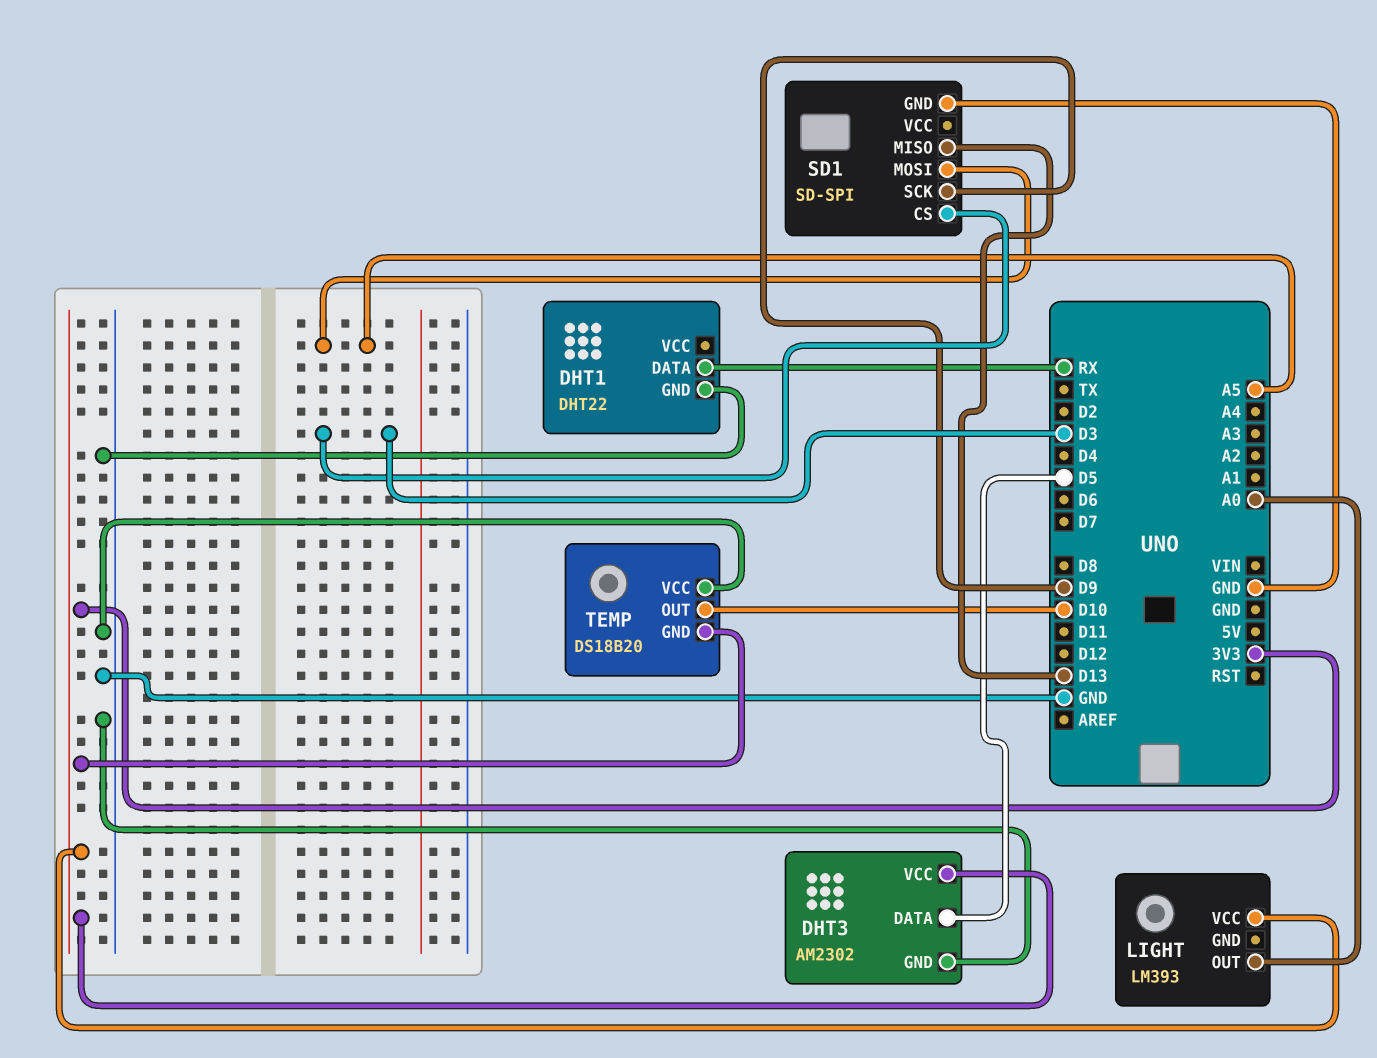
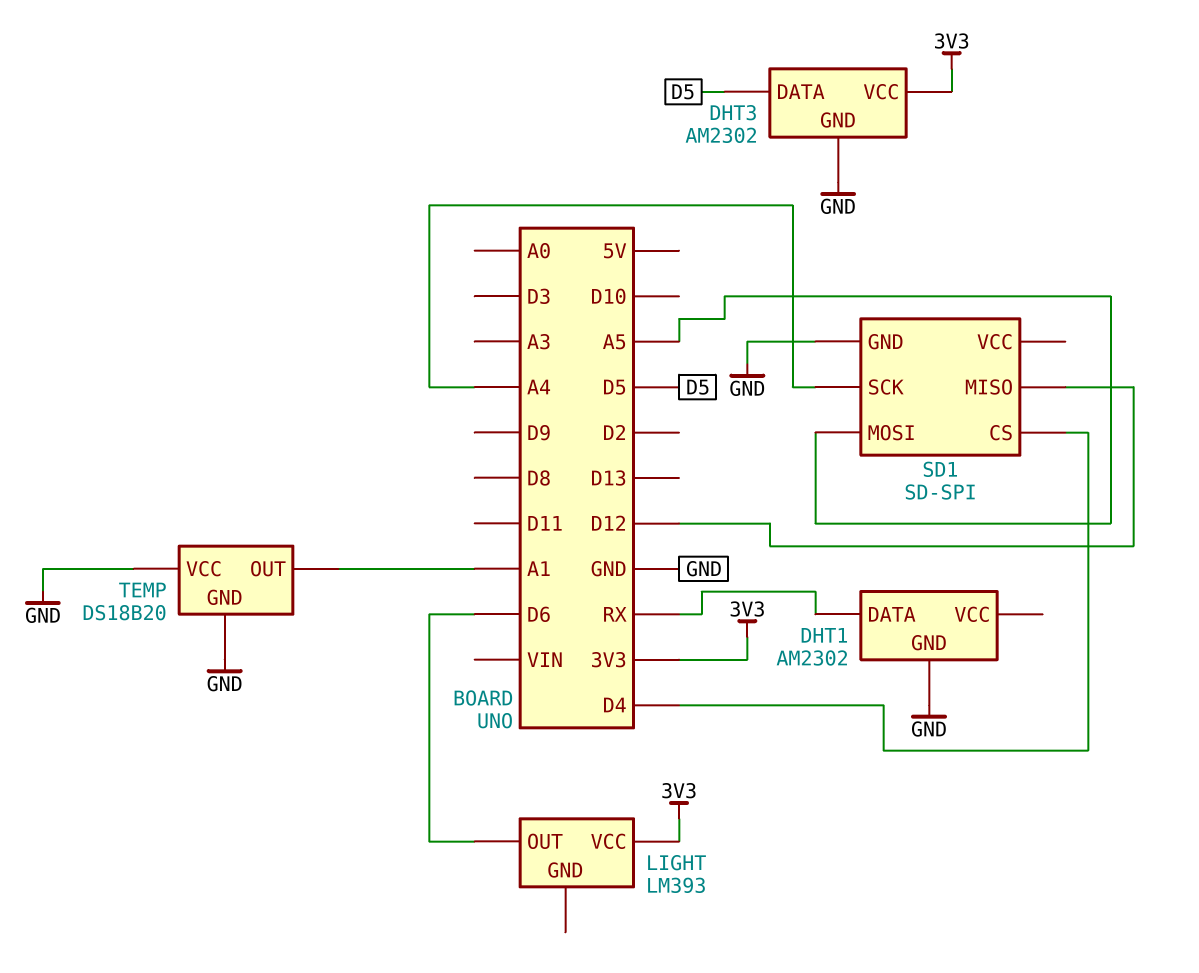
DHT1: DHT22 -> AM2302
LIGHT pin OUT: A0 -> D6
SD1 pin CS: D3 -> D4
SD1 pin MISO: D13 -> D12
SD1 pin SCK: D9 -> A4
TEMP pin GND: 3V3 -> GND
TEMP pin OUT: D10 -> A1

